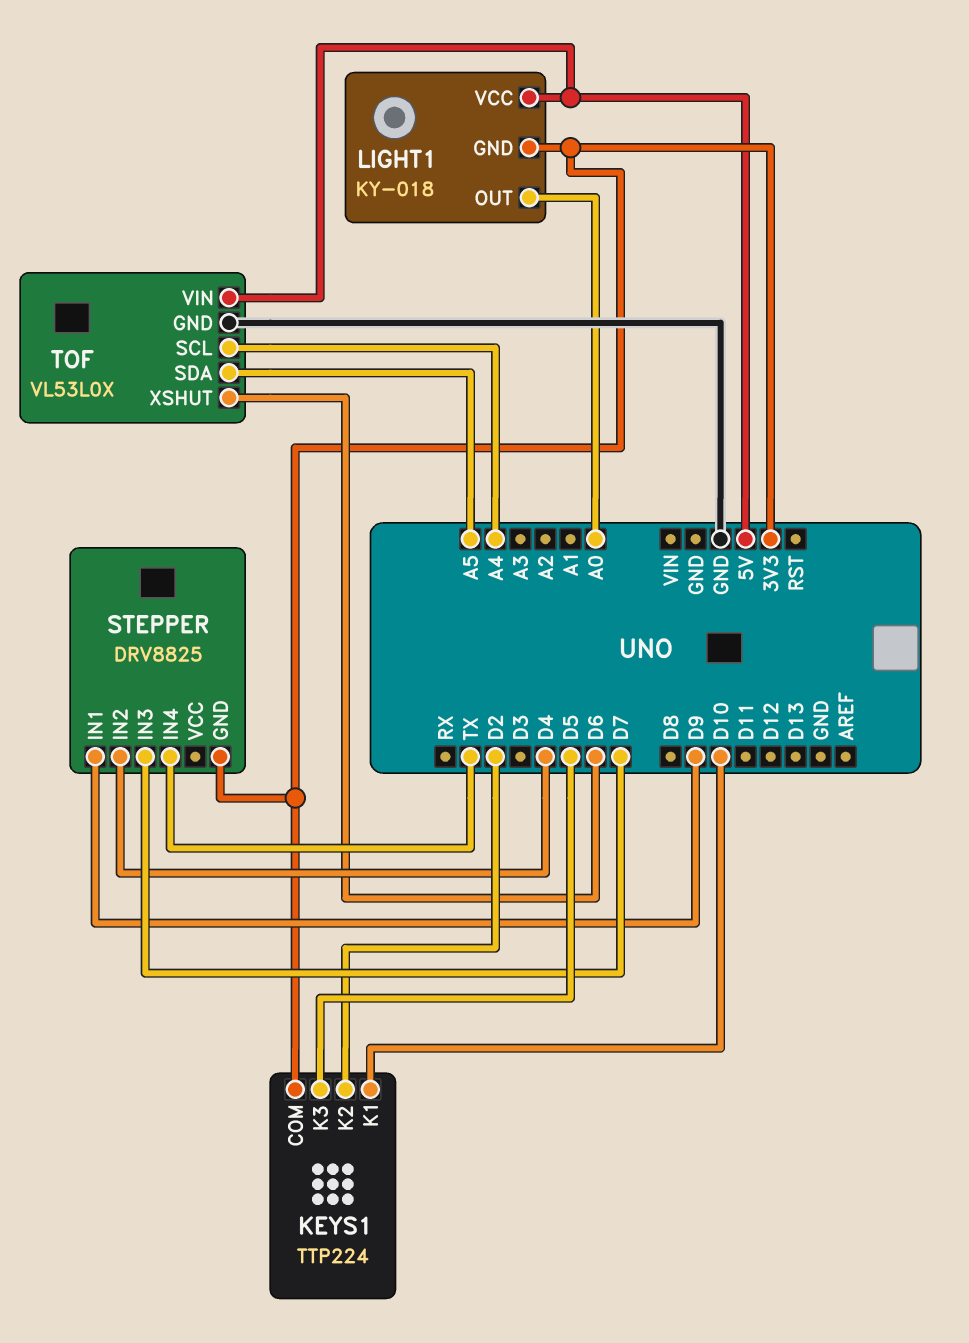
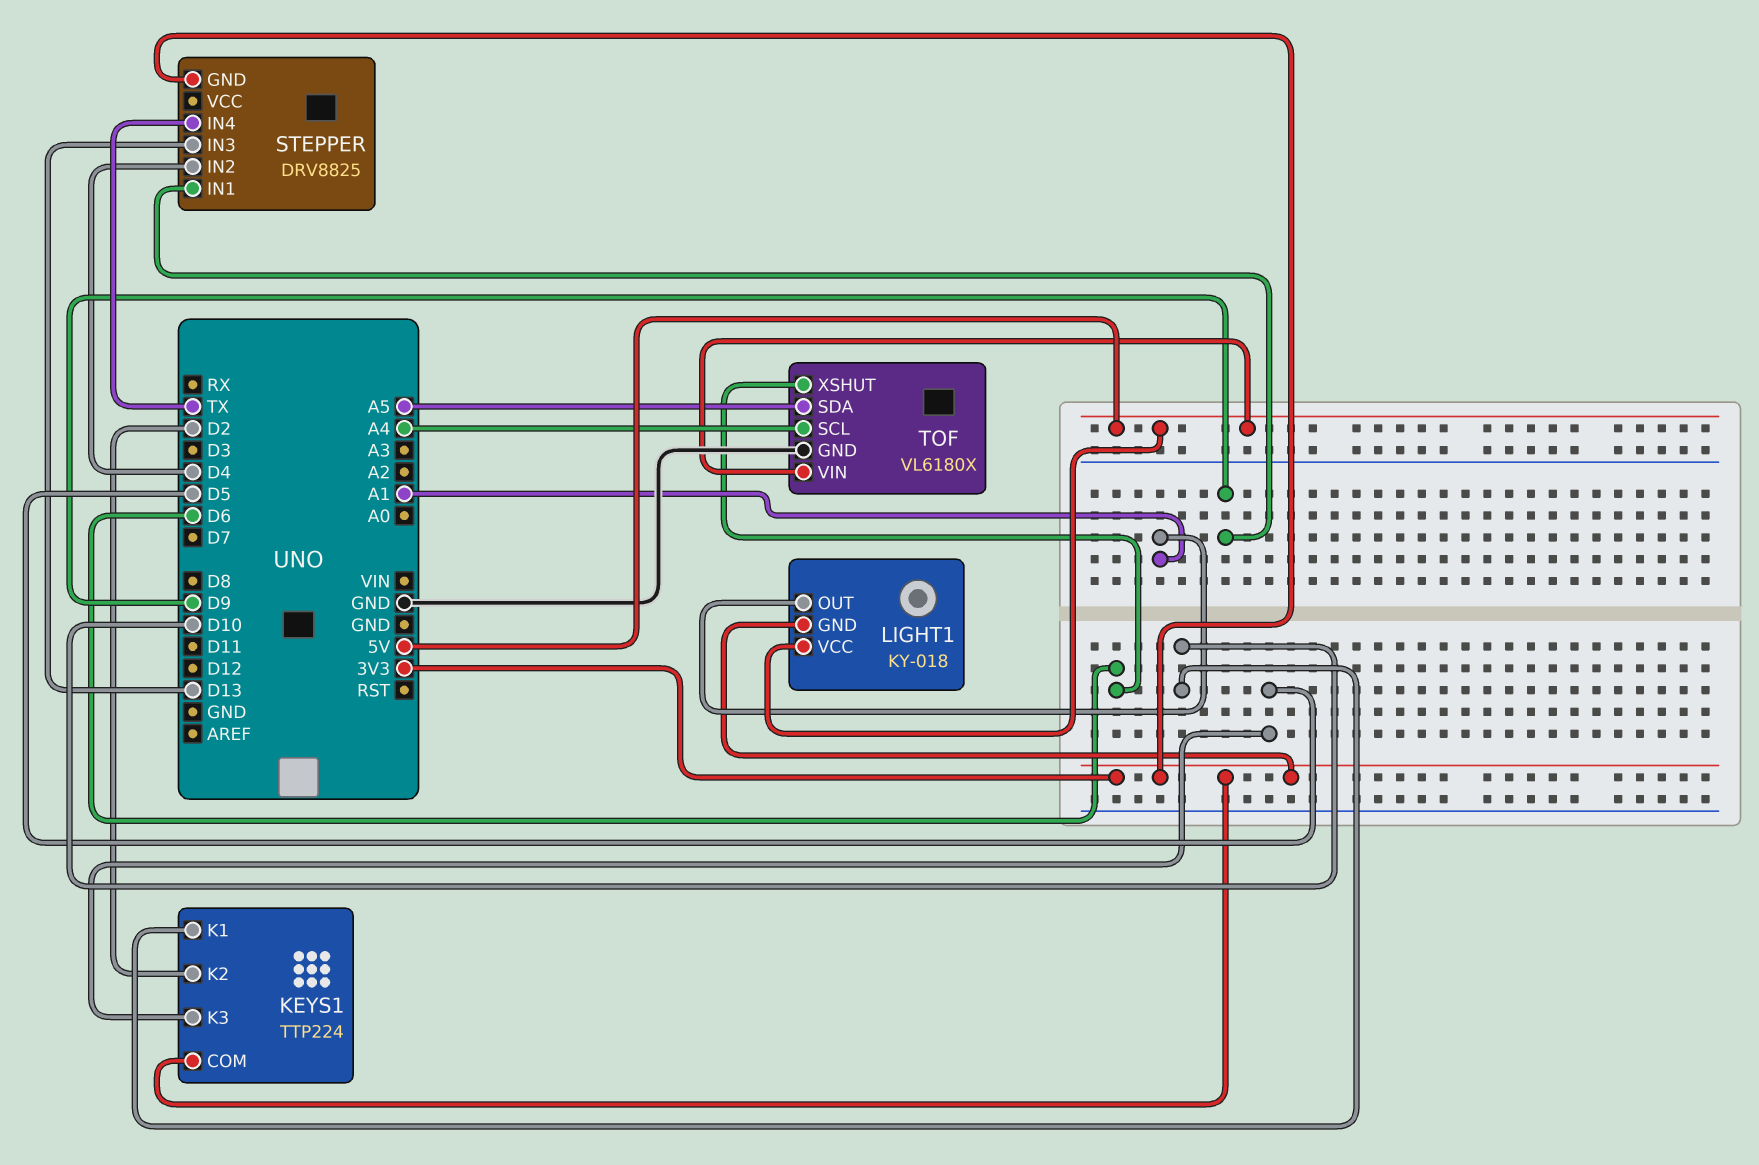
LIGHT1 pin OUT: A0 -> A1
STEPPER pin IN3: D7 -> D13
TOF: VL53L0X -> VL6180X

